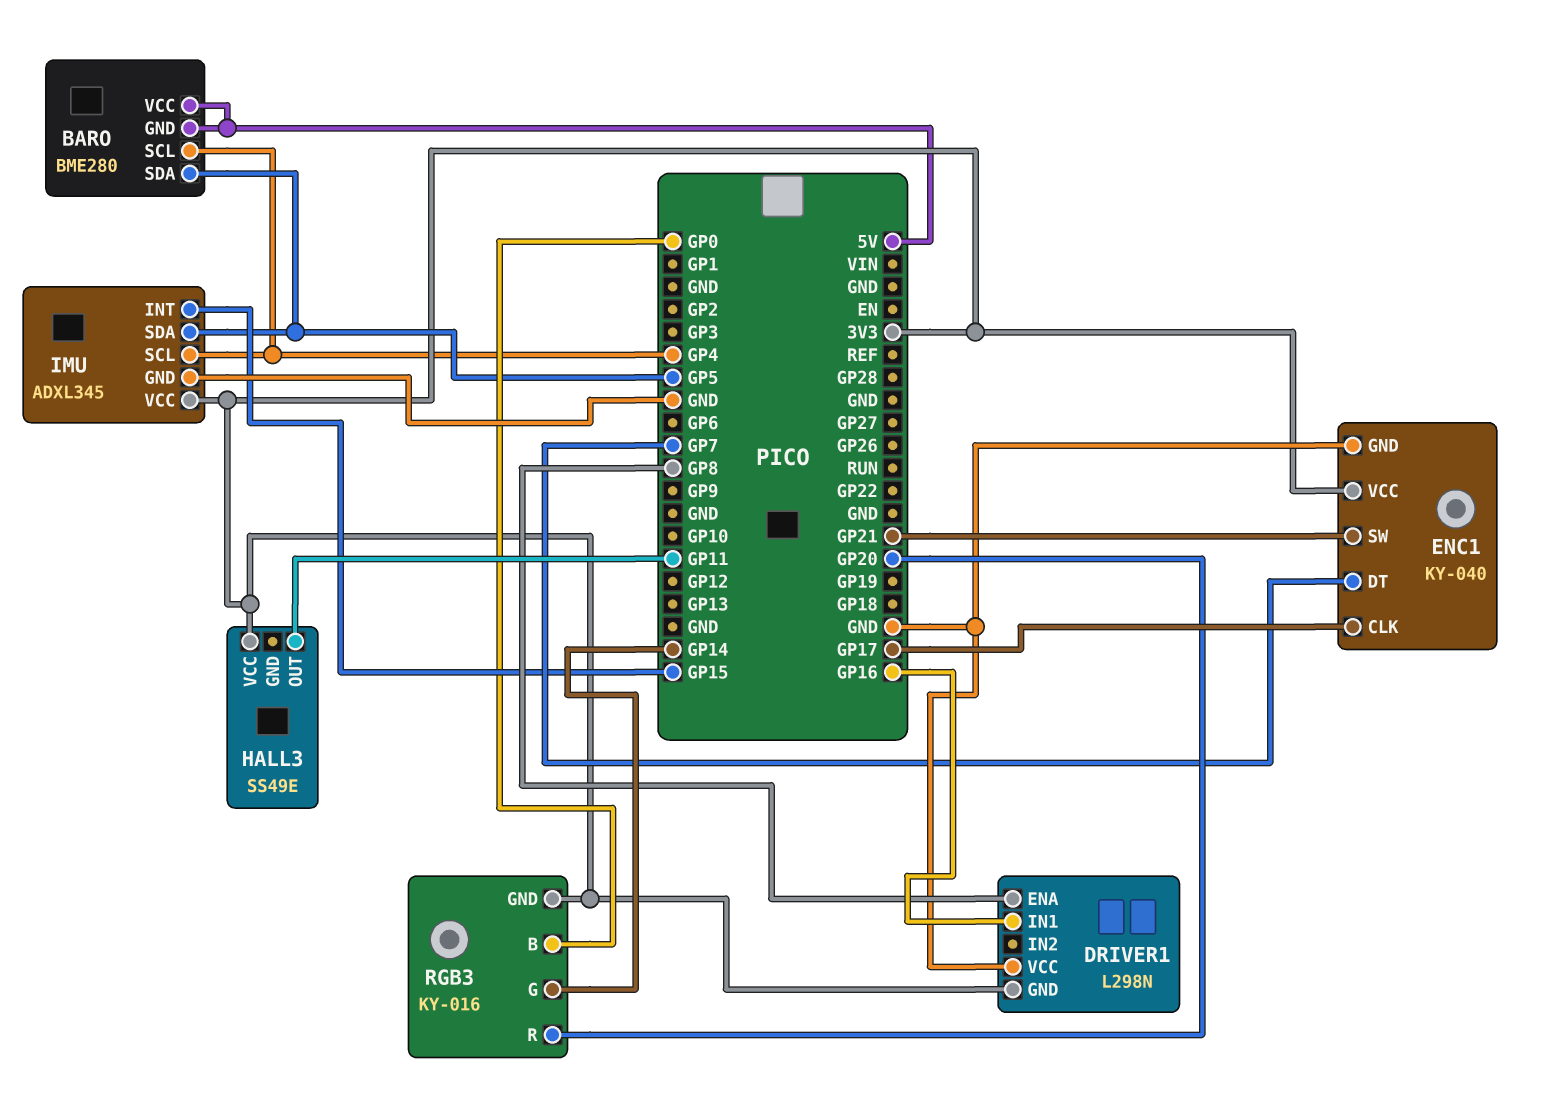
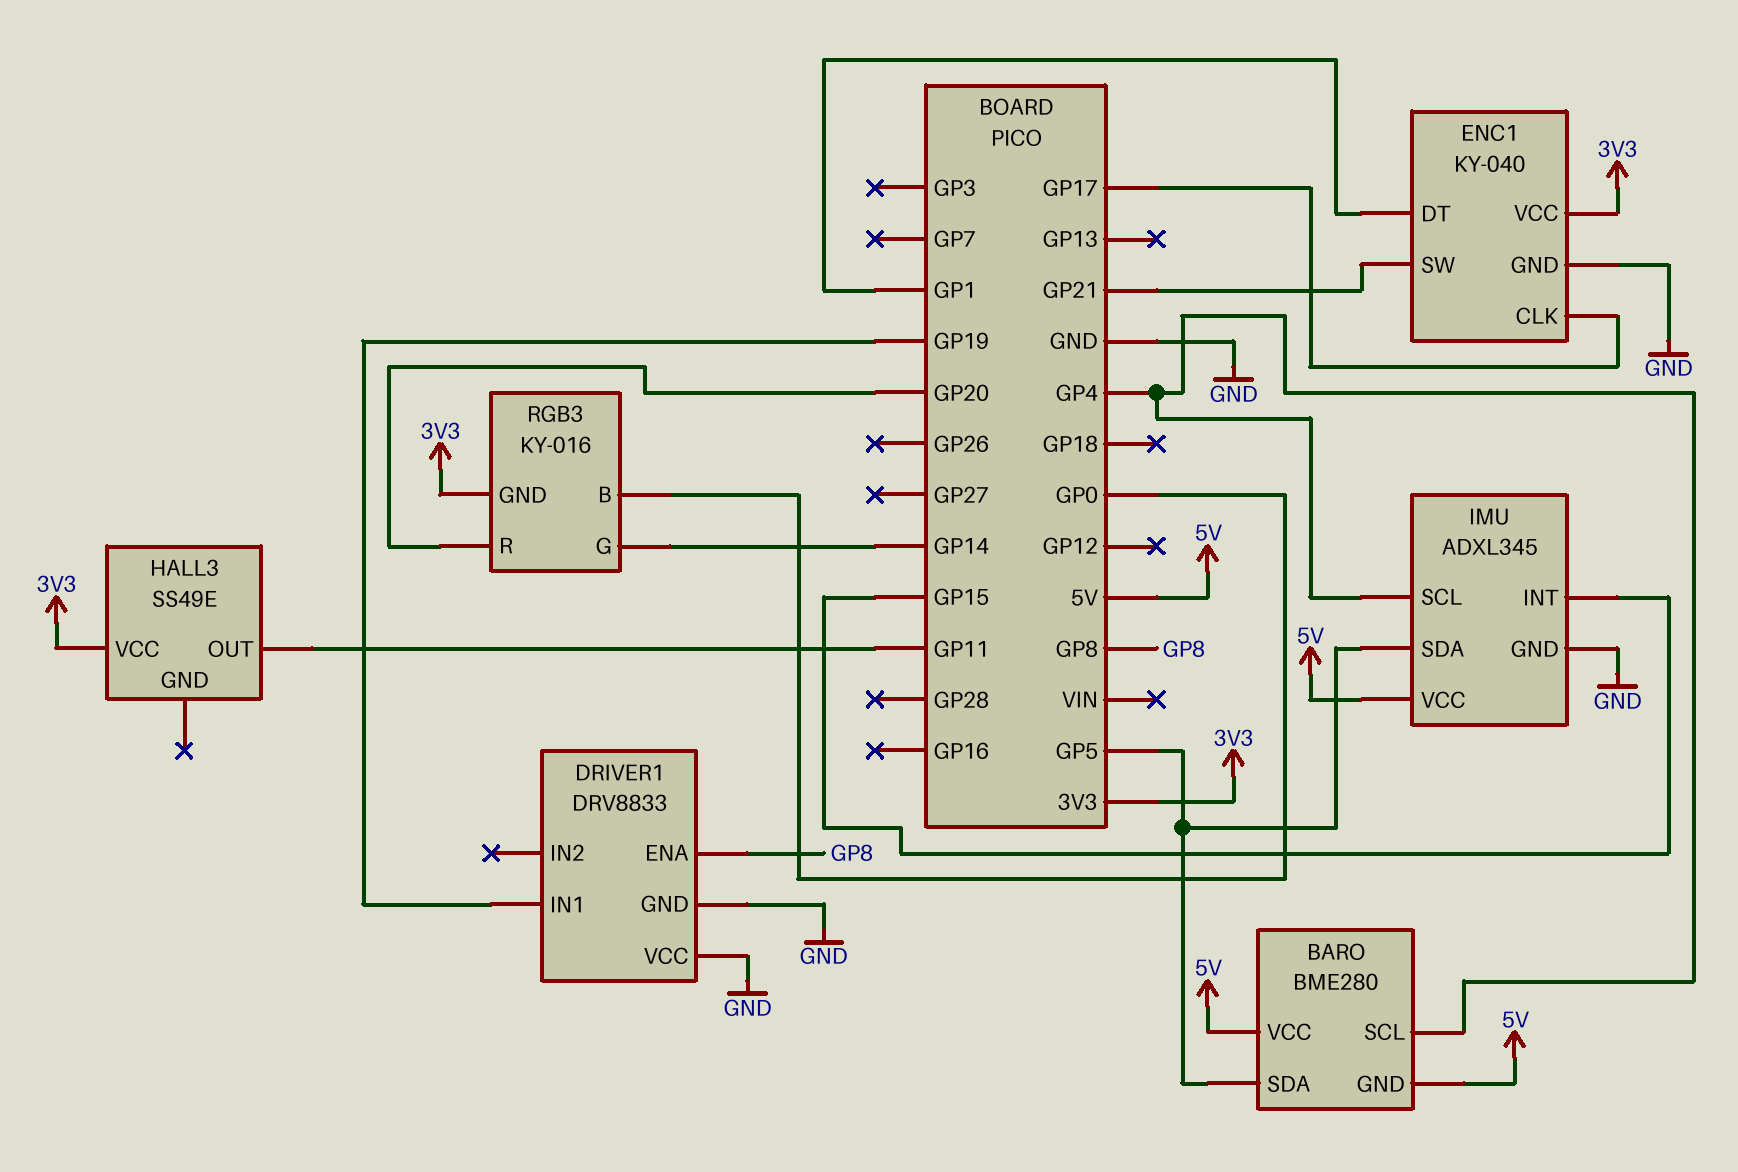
DRIVER1: L298N -> DRV8833
DRIVER1 pin GND: 3V3 -> GND
DRIVER1 pin IN1: GP16 -> GP19
ENC1 pin DT: GP7 -> GP1
IMU pin VCC: 3V3 -> 5V

